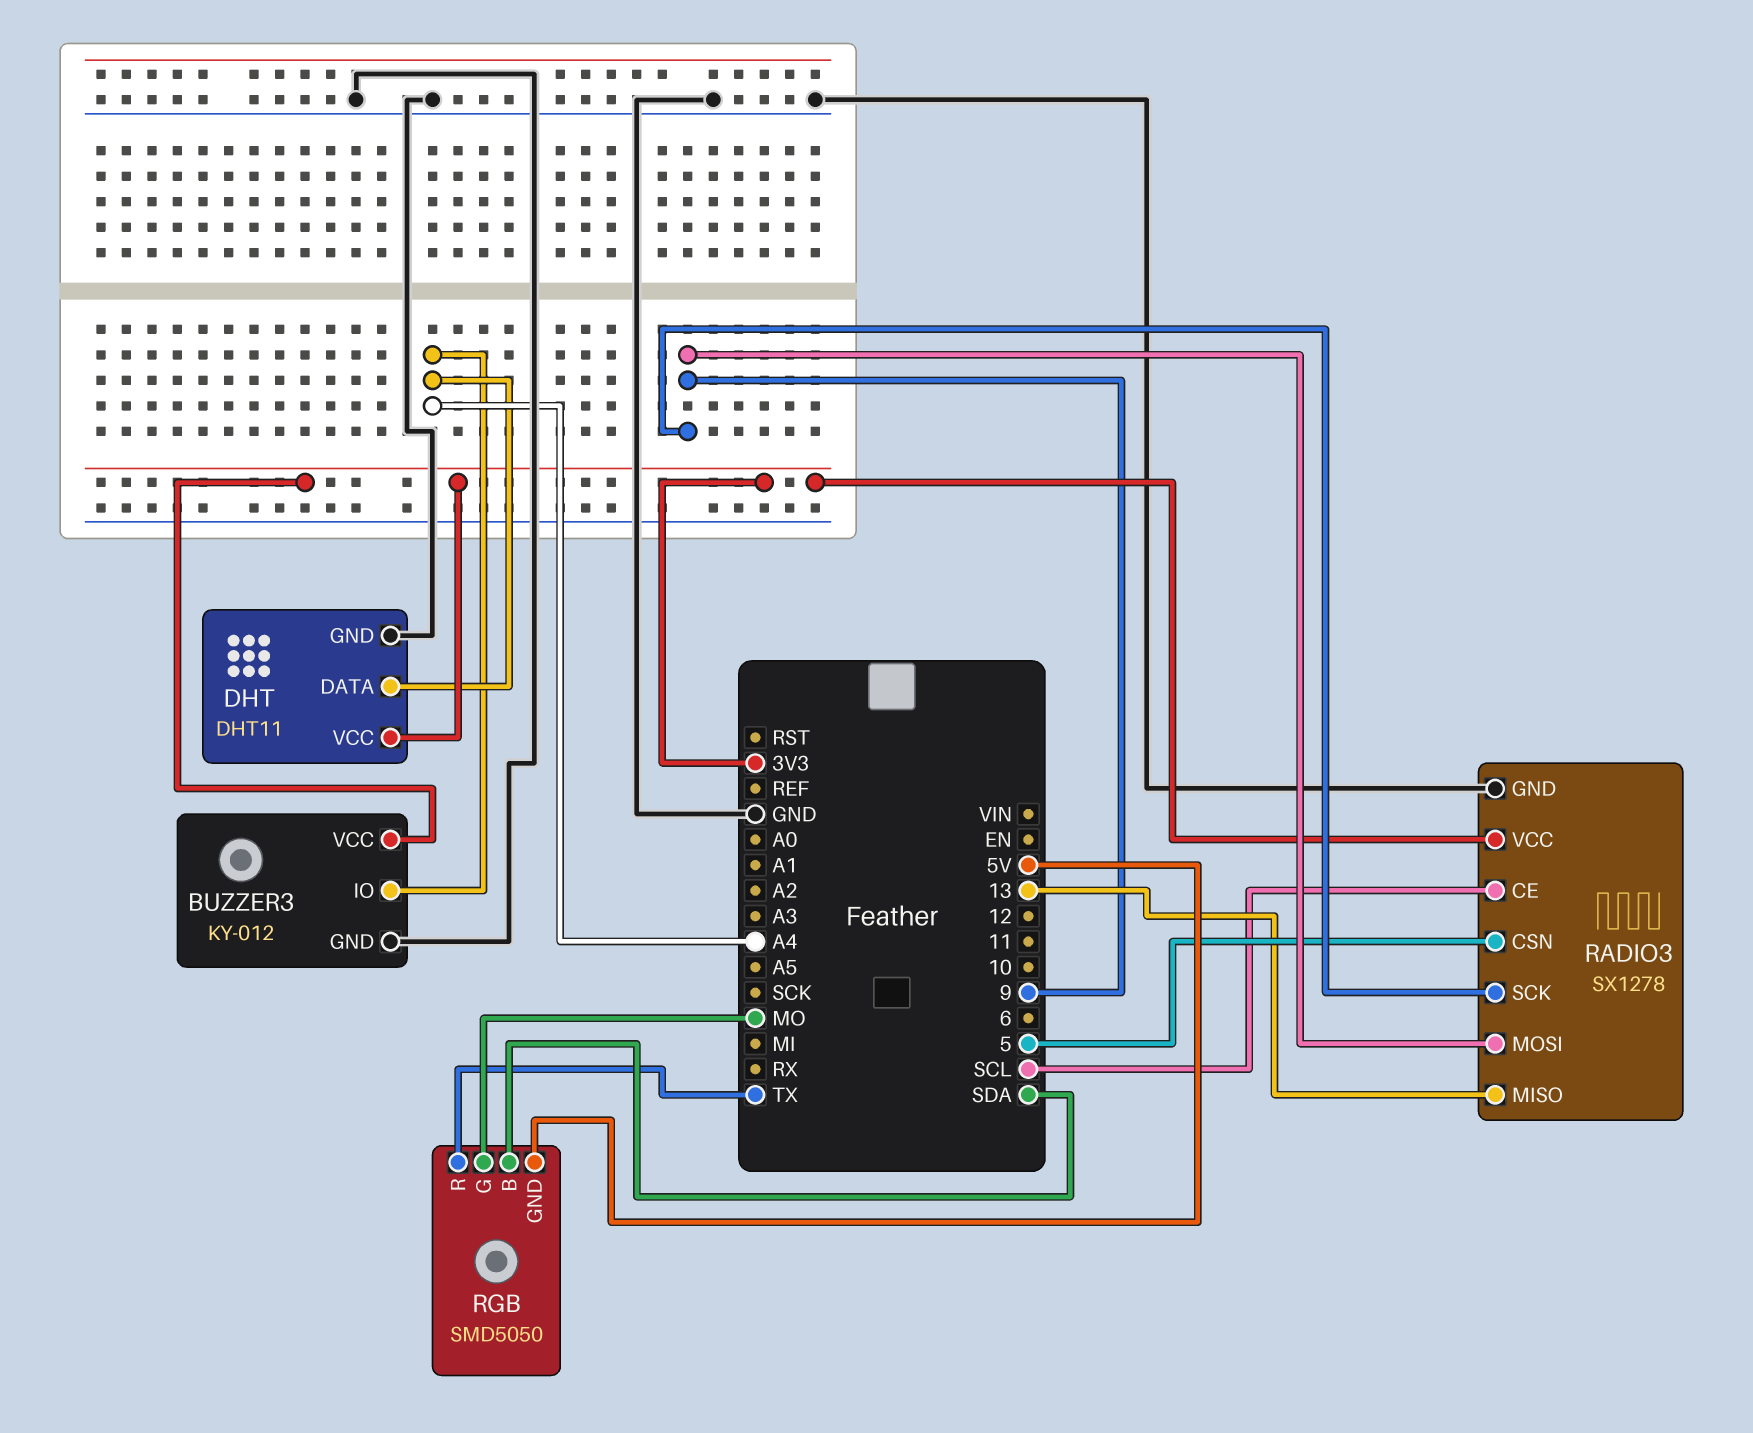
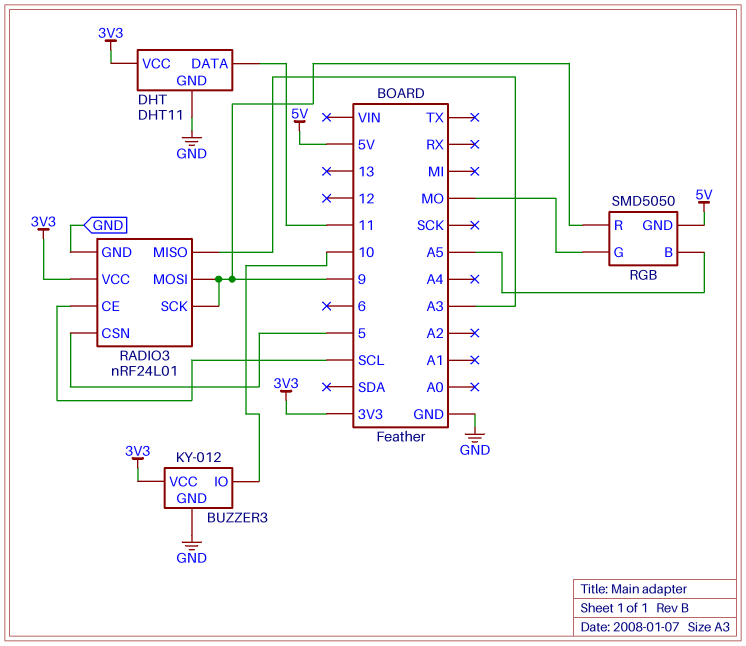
BUZZER3 pin IO: A4 -> 10
DHT pin DATA: A4 -> 11
RADIO3: SX1278 -> nRF24L01
RADIO3 pin MISO: 13 -> A3
RGB pin B: SDA -> A5
RGB pin R: TX -> 9

